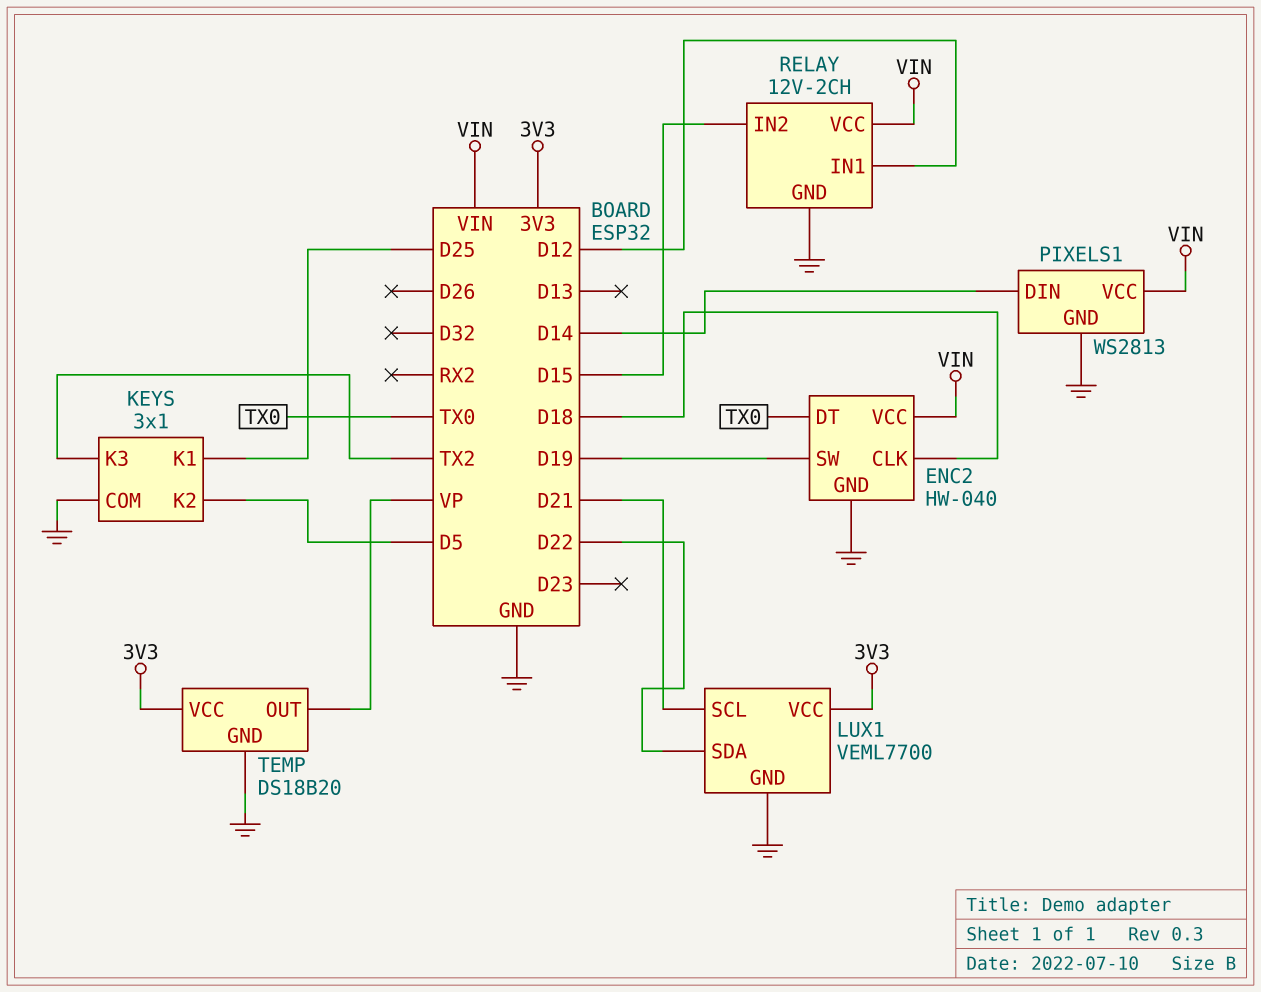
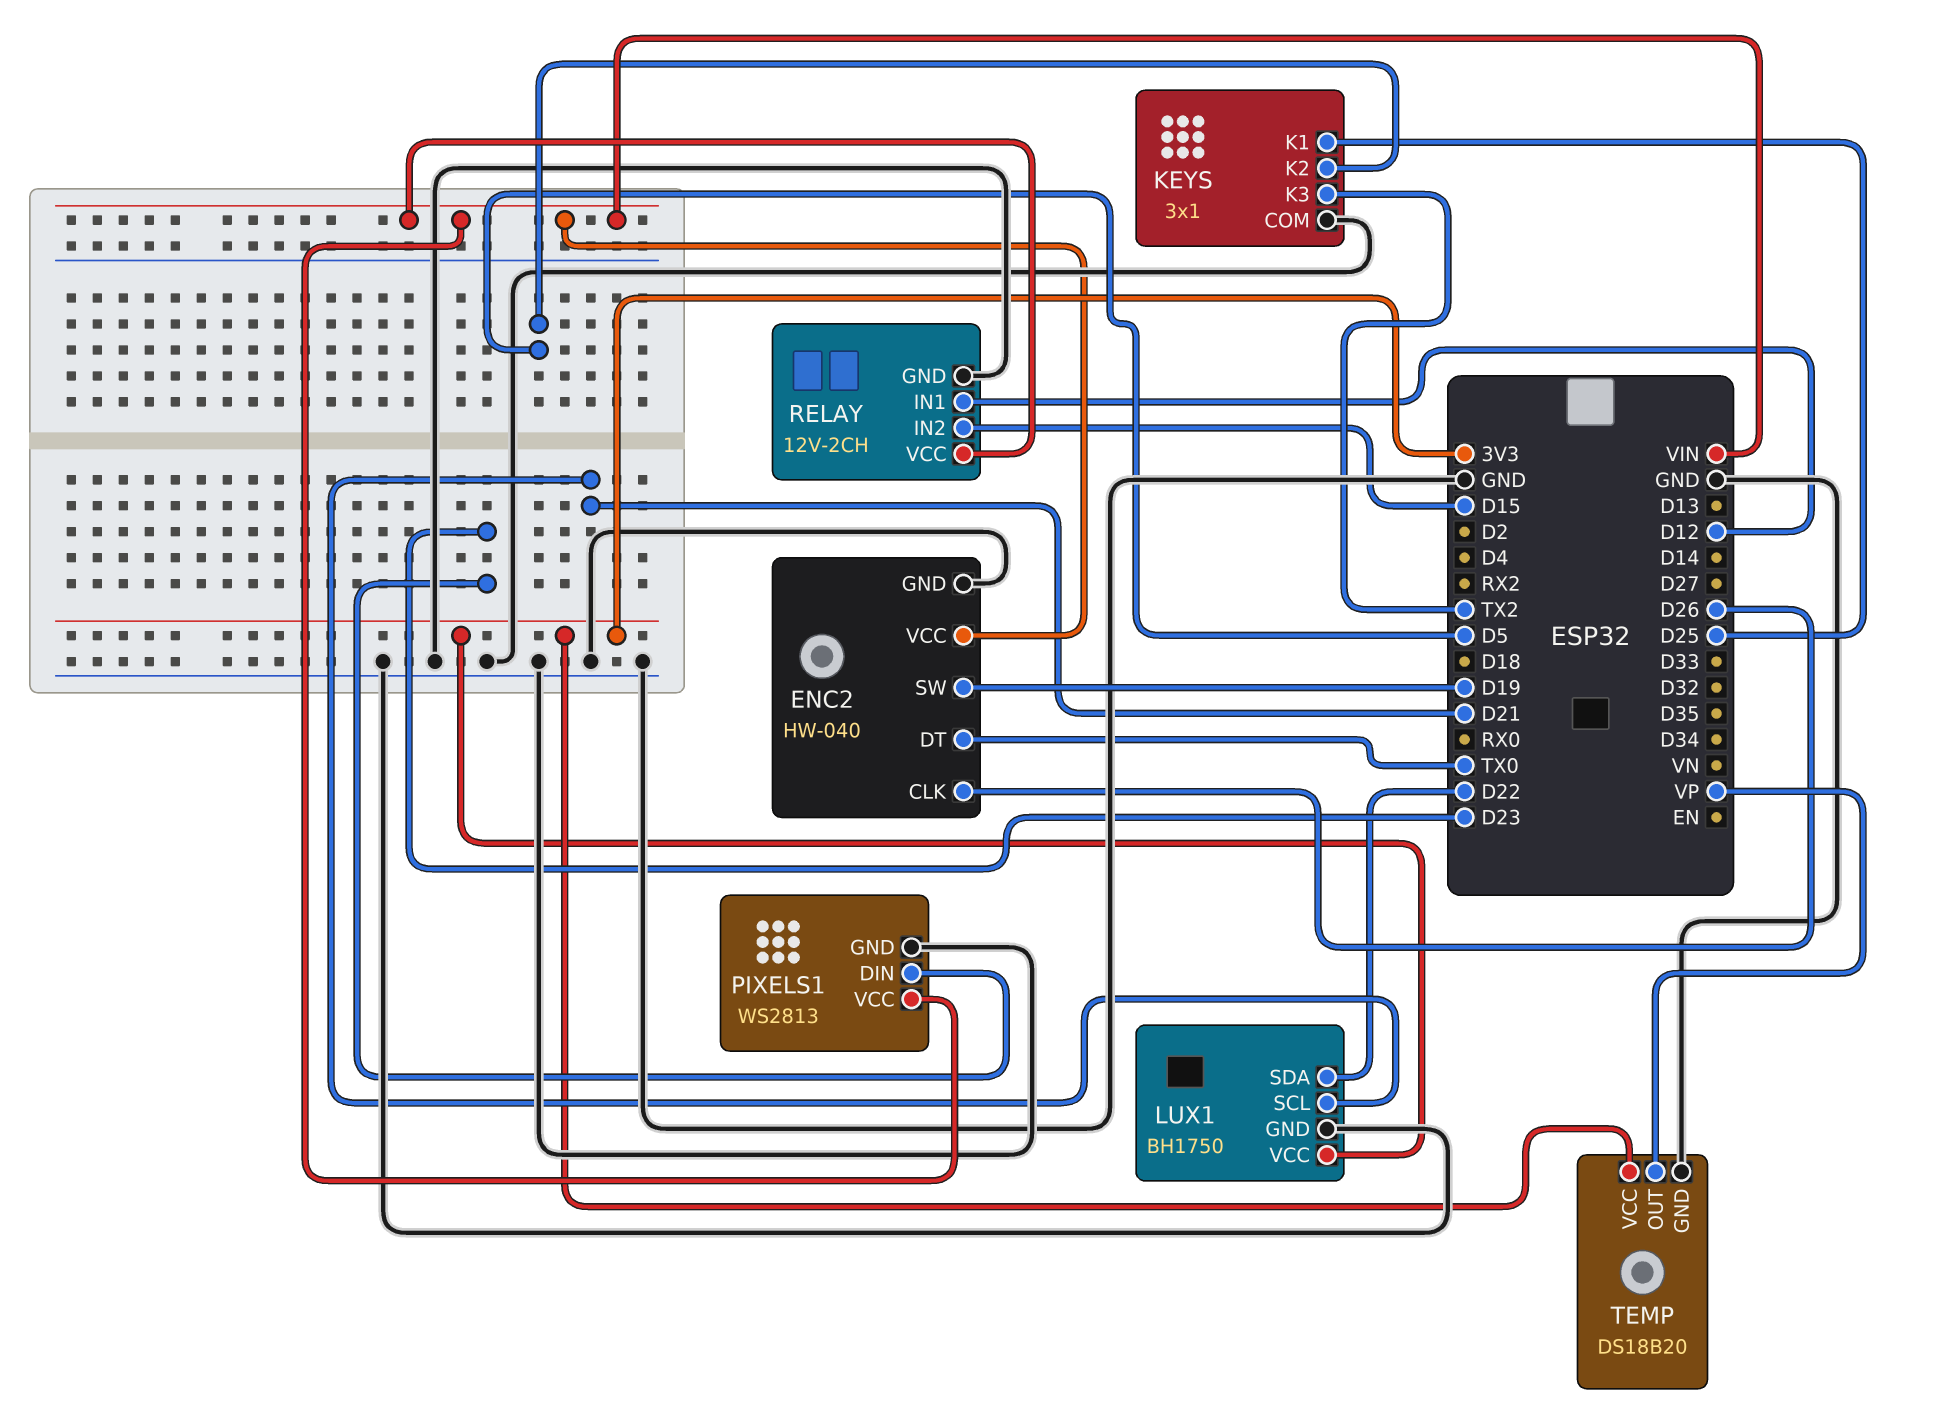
ENC2 pin CLK: D18 -> D26
LUX1: VEML7700 -> BH1750
PIXELS1 pin DIN: D14 -> D23

